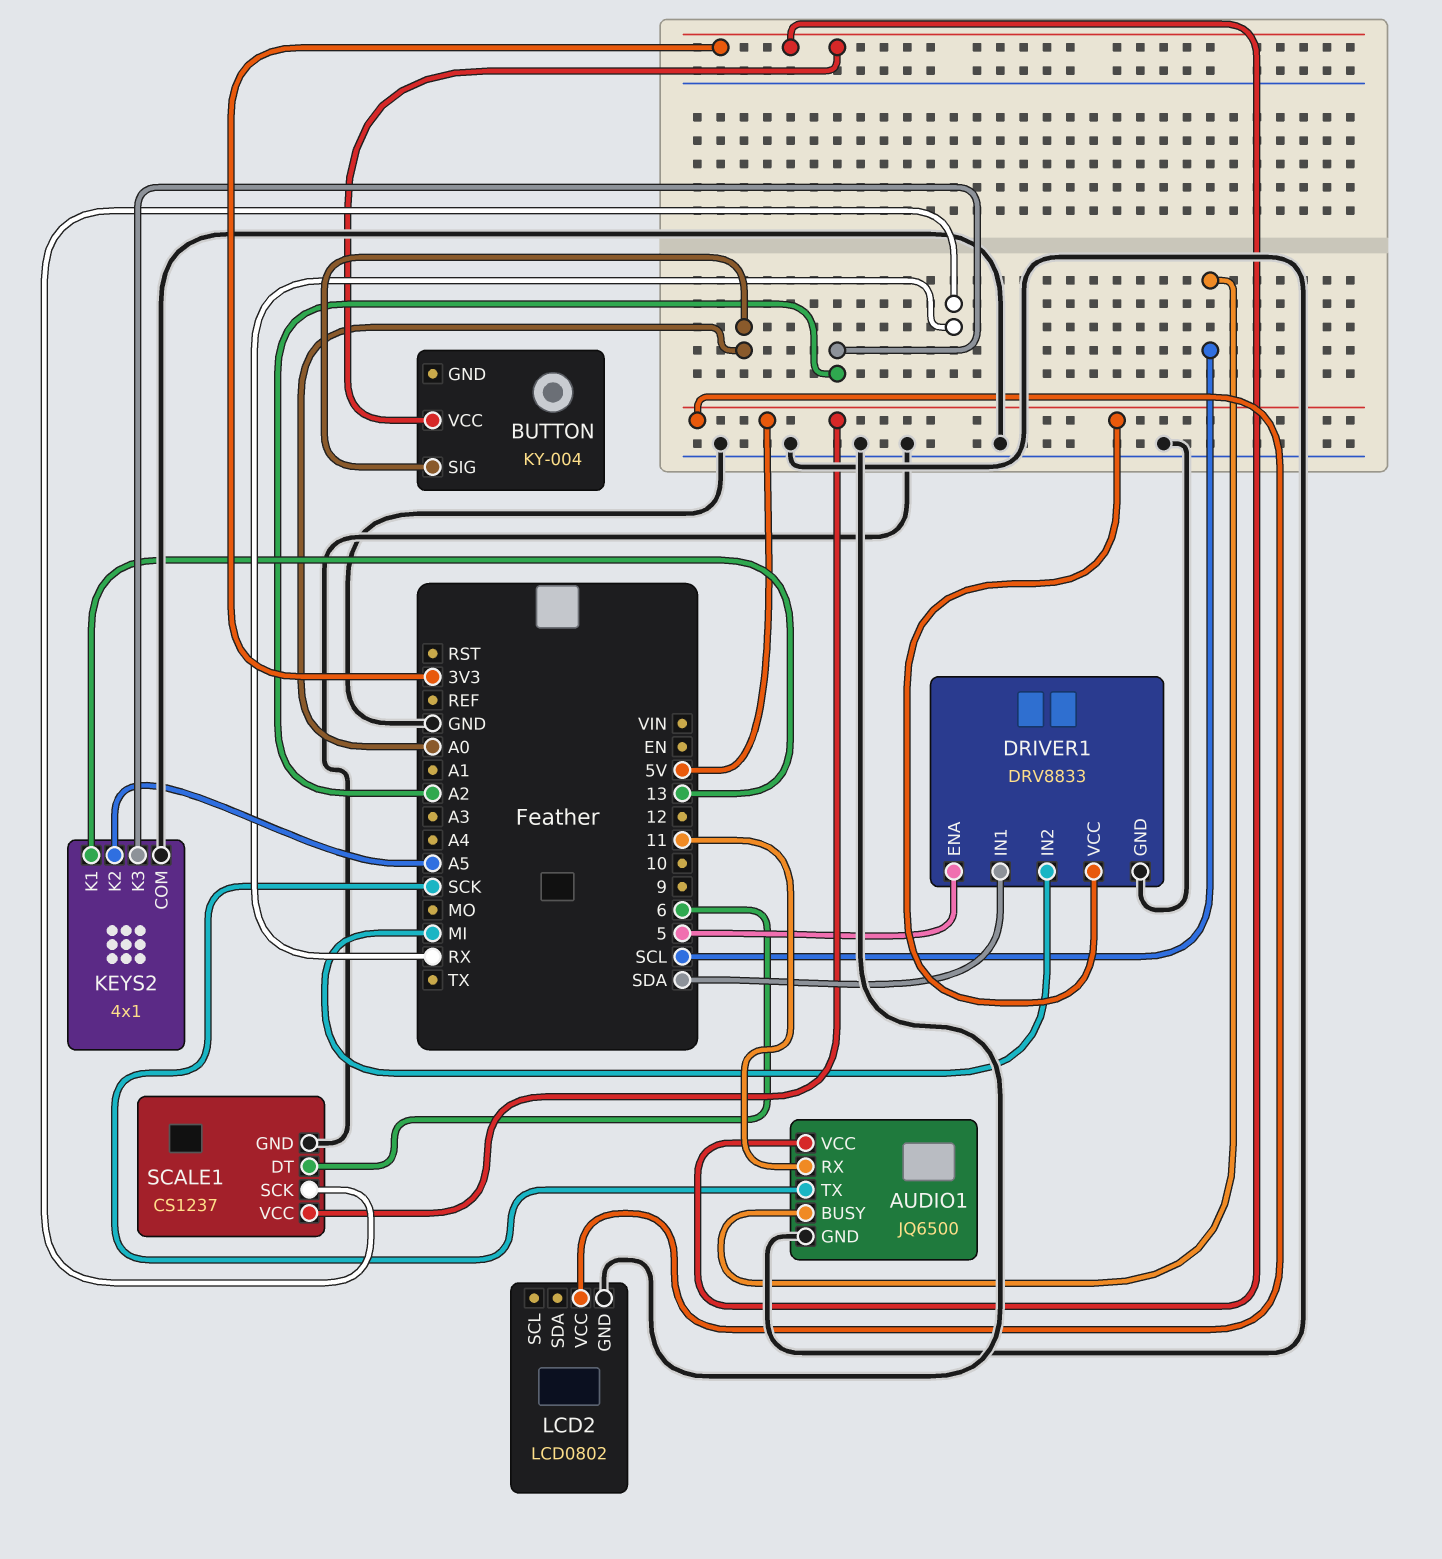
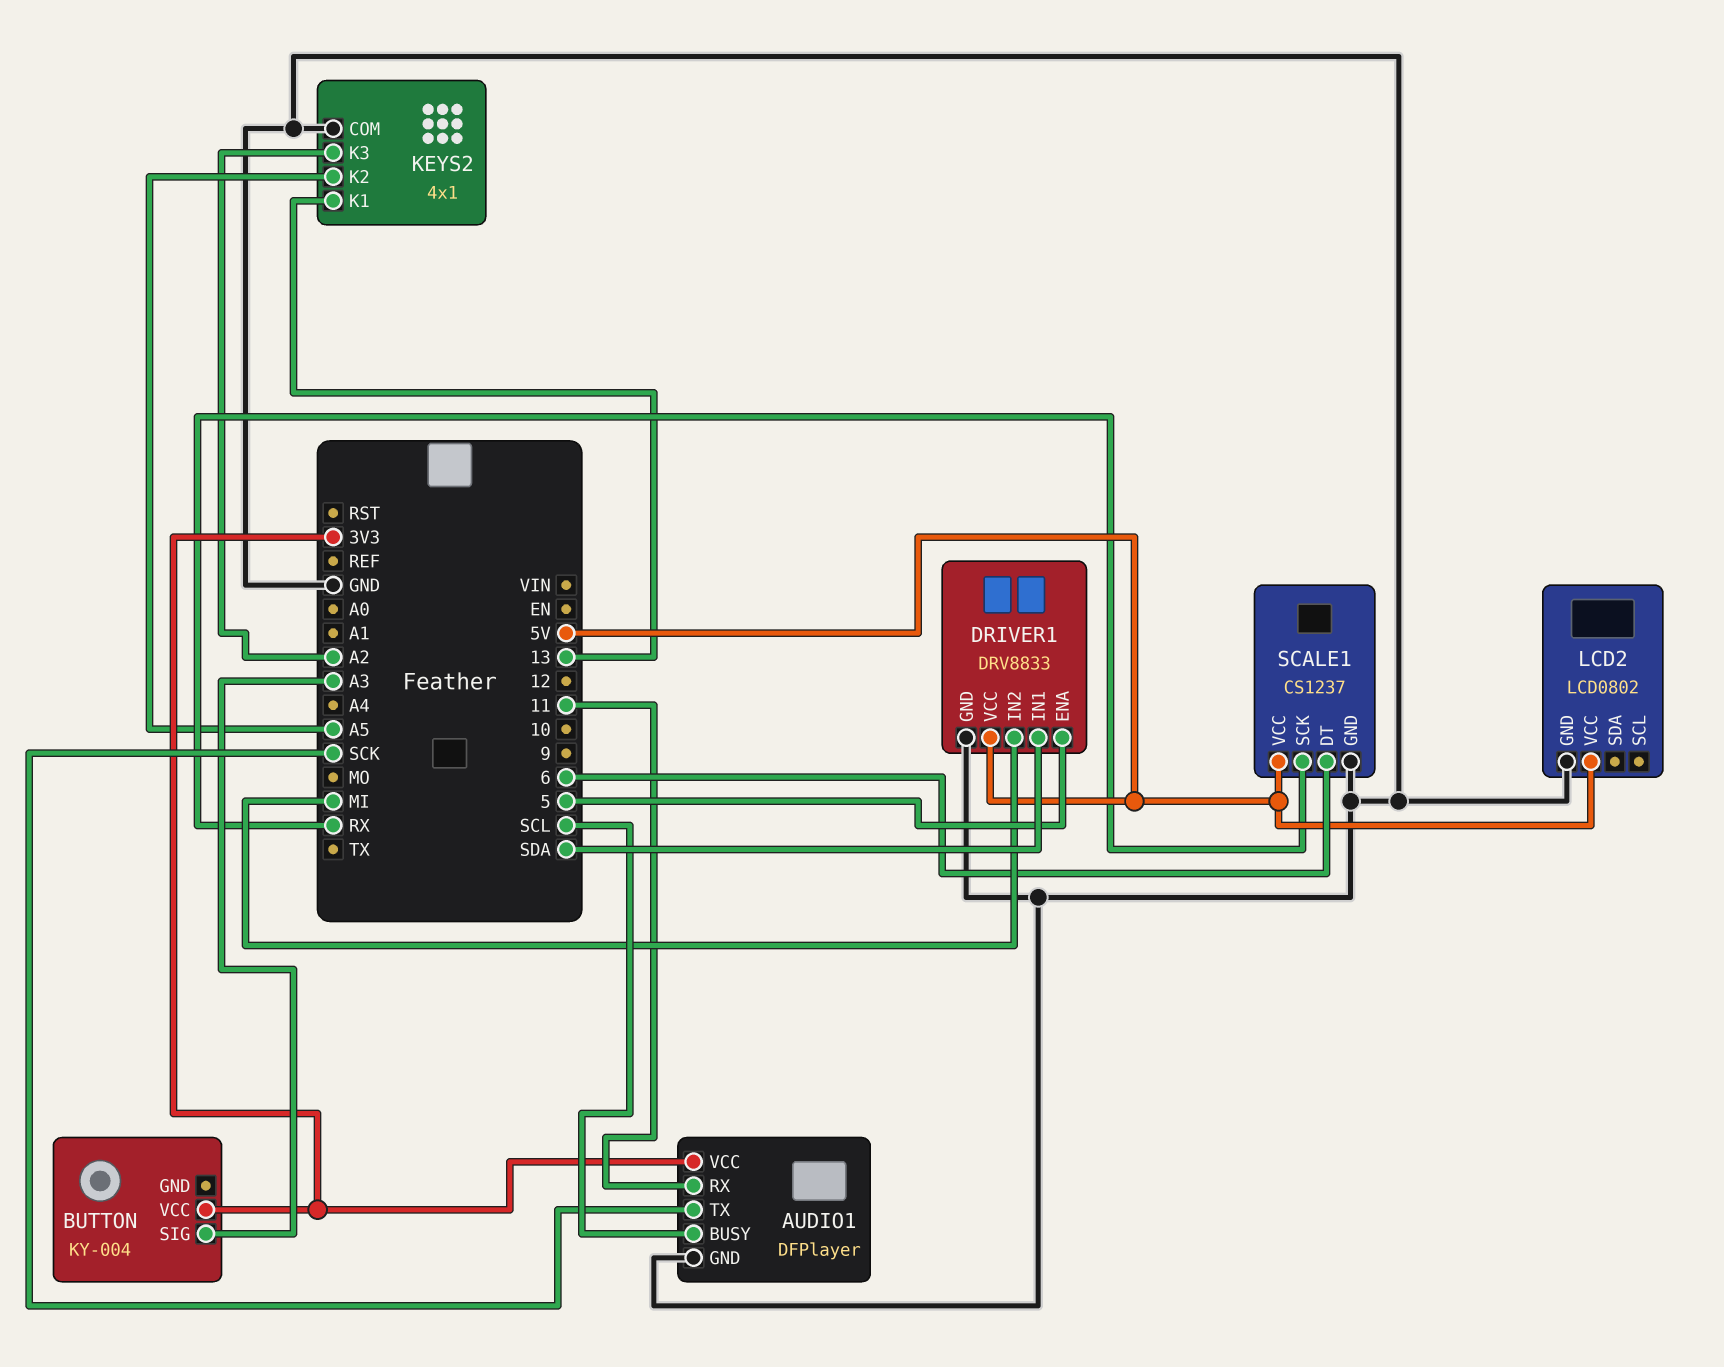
AUDIO1: JQ6500 -> DFPlayer
BUTTON pin SIG: A0 -> A3

